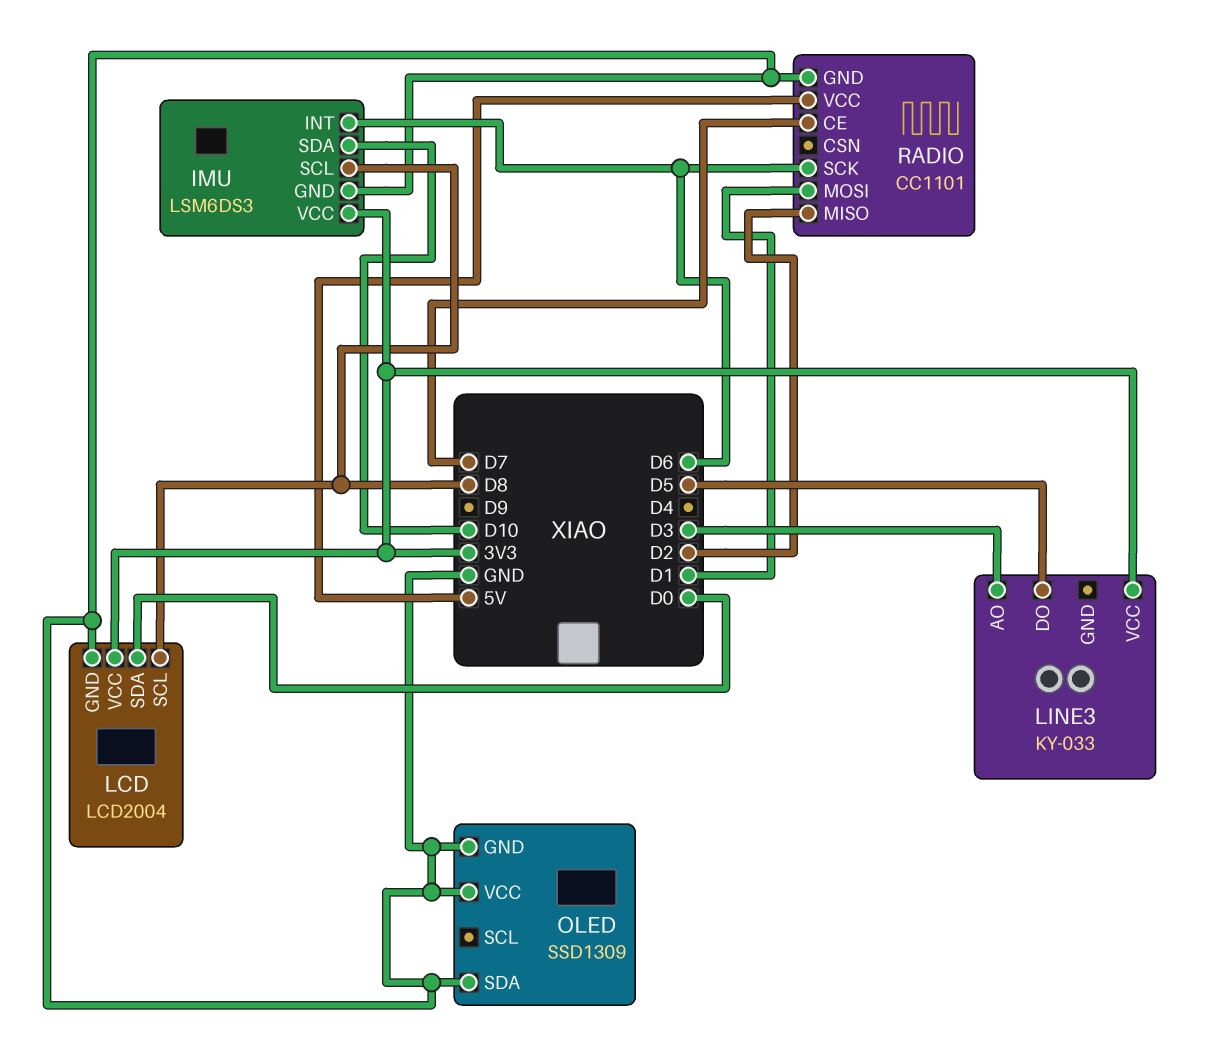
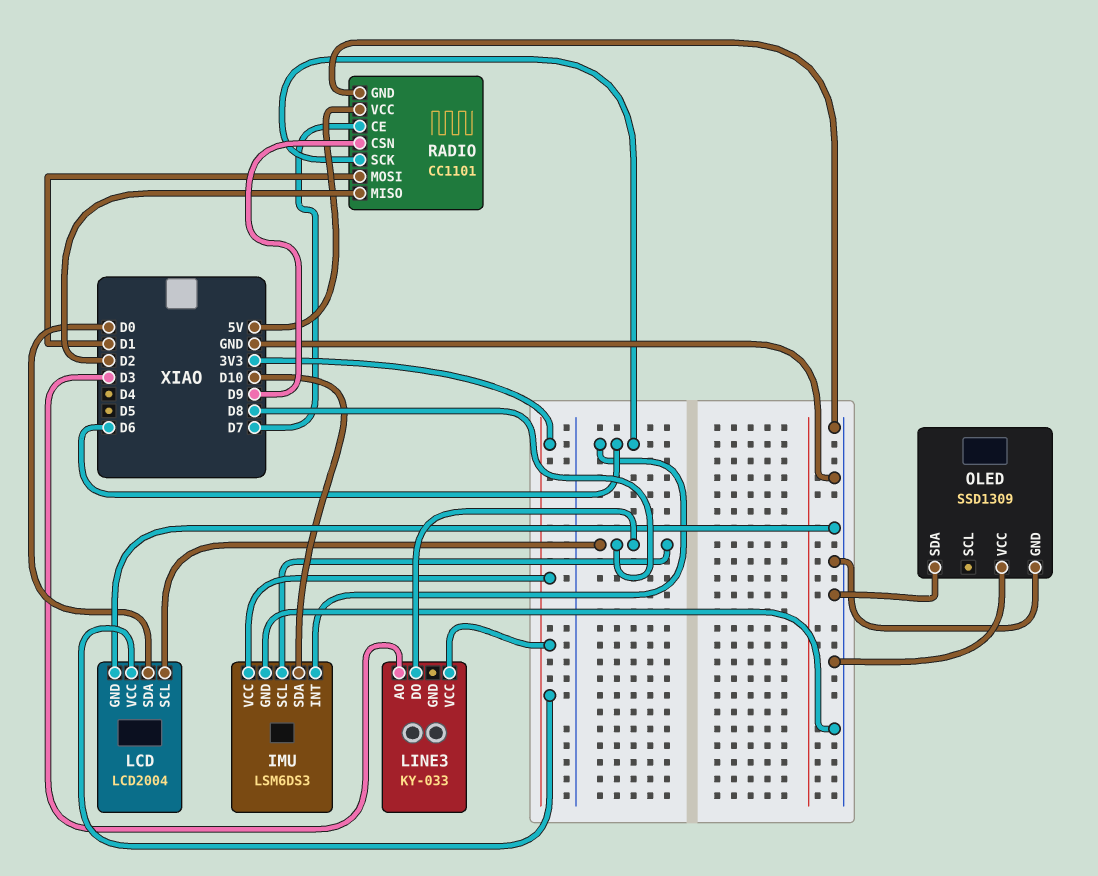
LINE3 pin DO: D5 -> D8
RADIO pin CSN: none -> D9

